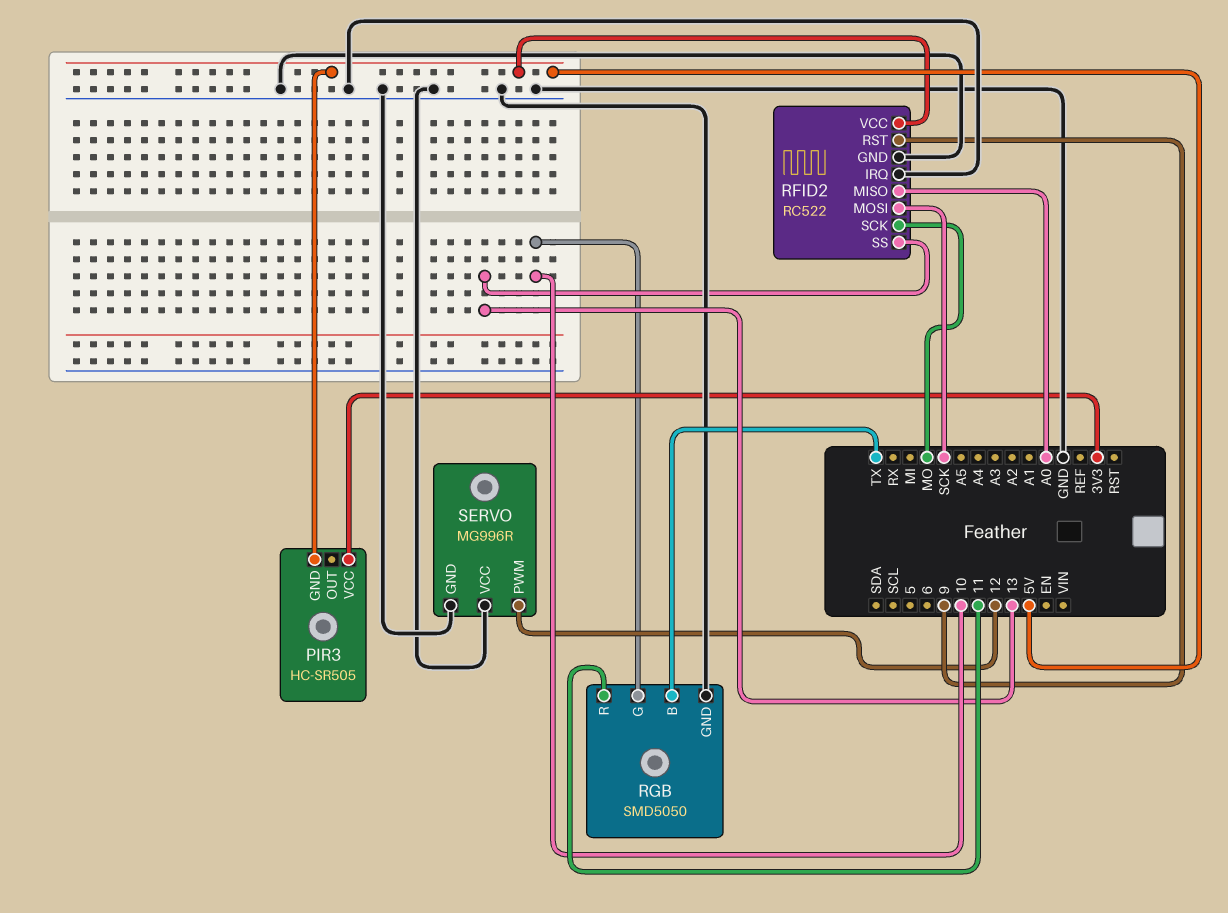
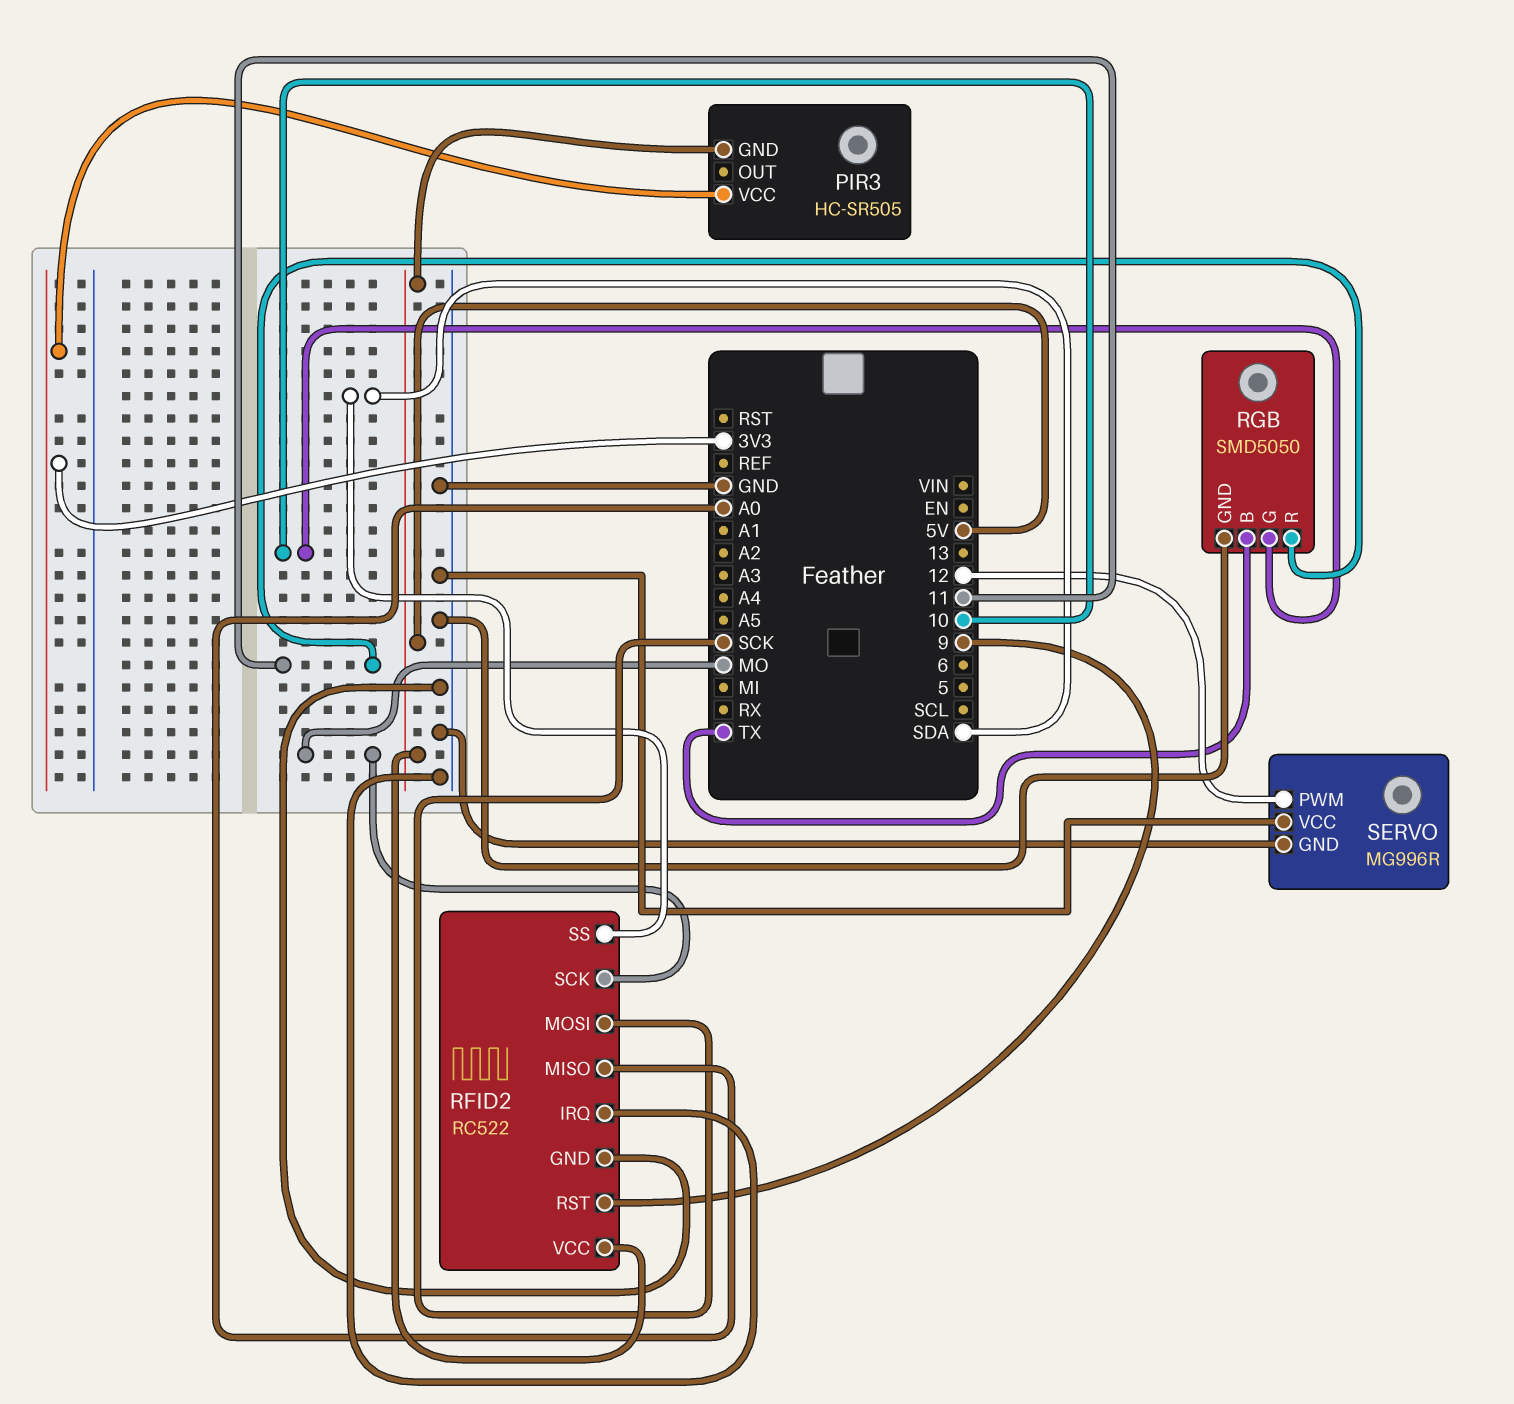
RFID2 pin SS: 13 -> SDA

